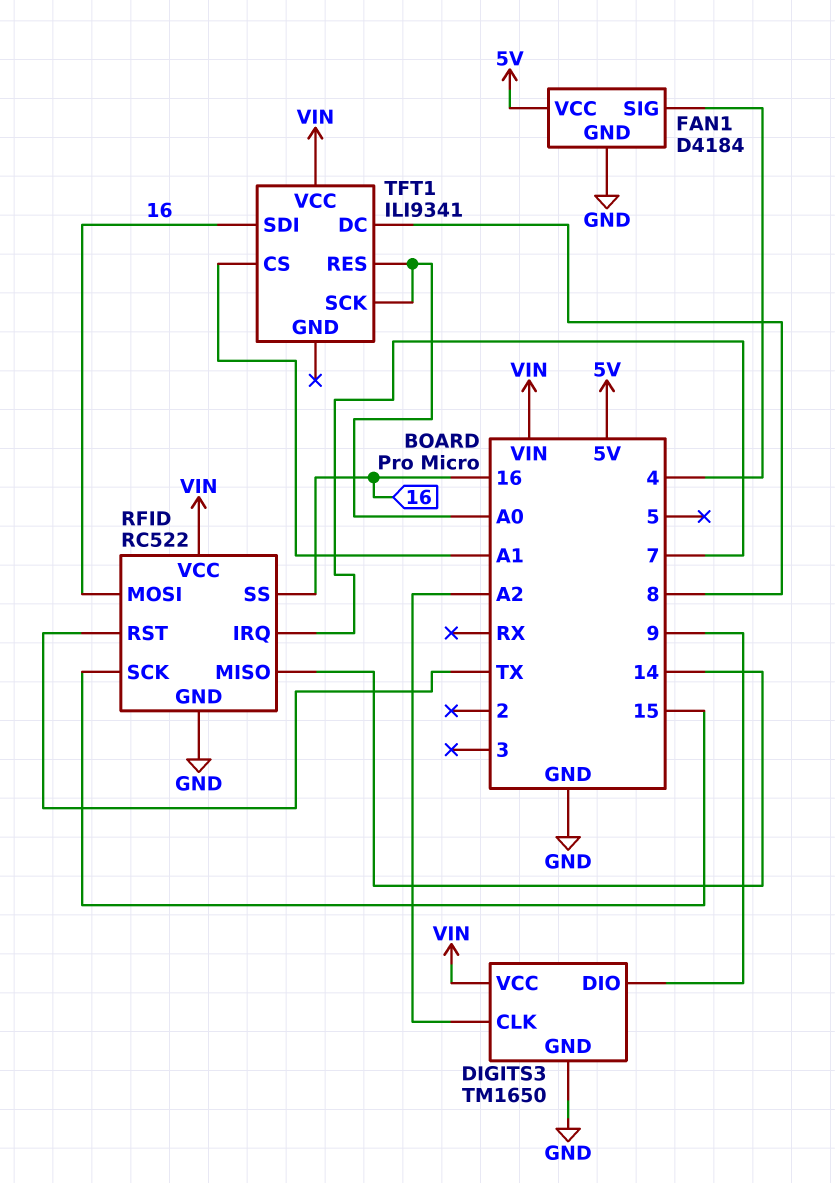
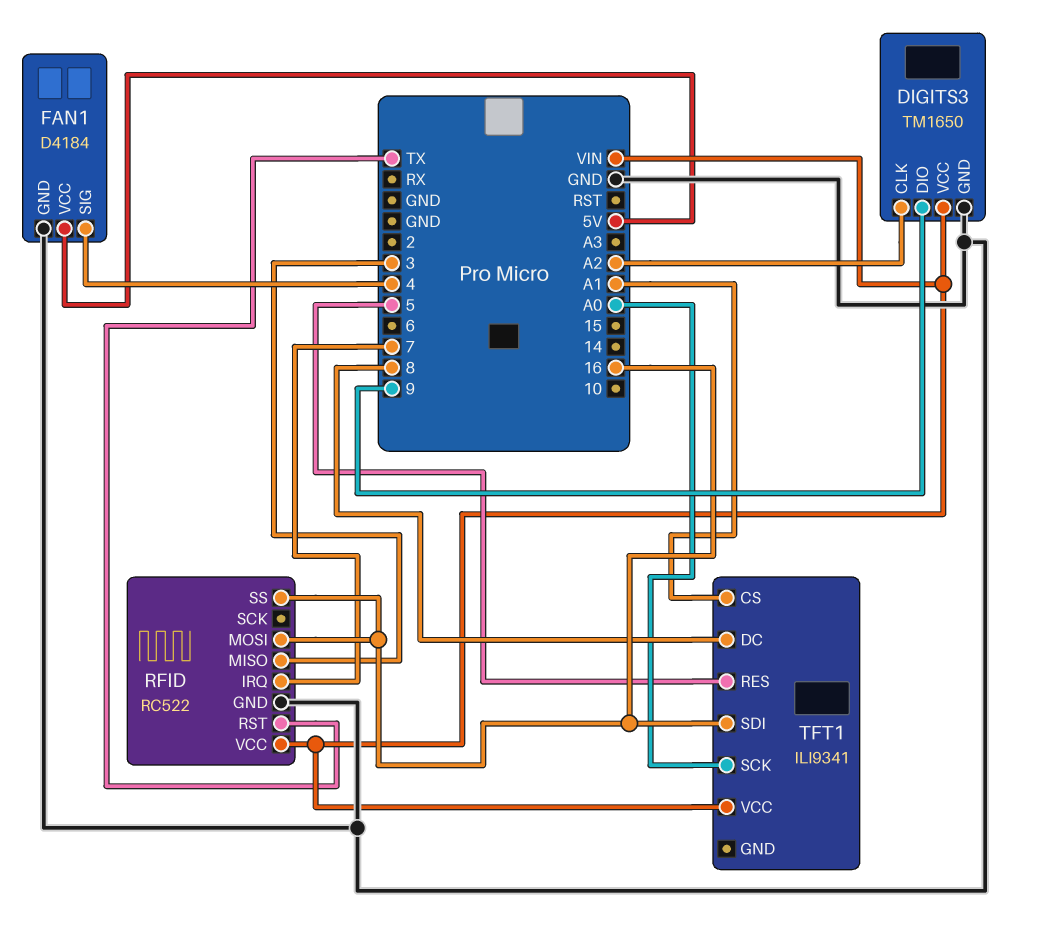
RFID pin MISO: 14 -> 3
RFID pin SCK: 15 -> none
TFT1 pin RES: A0 -> 5

